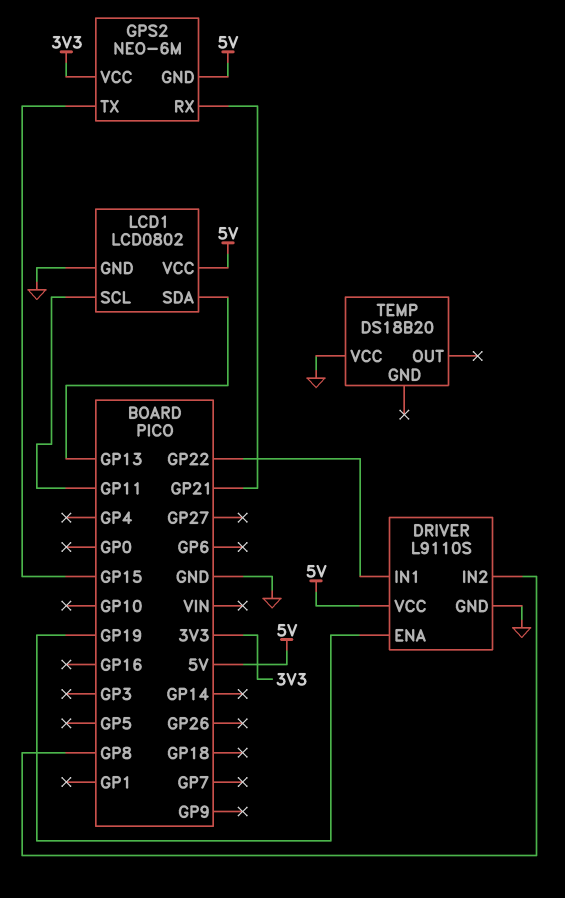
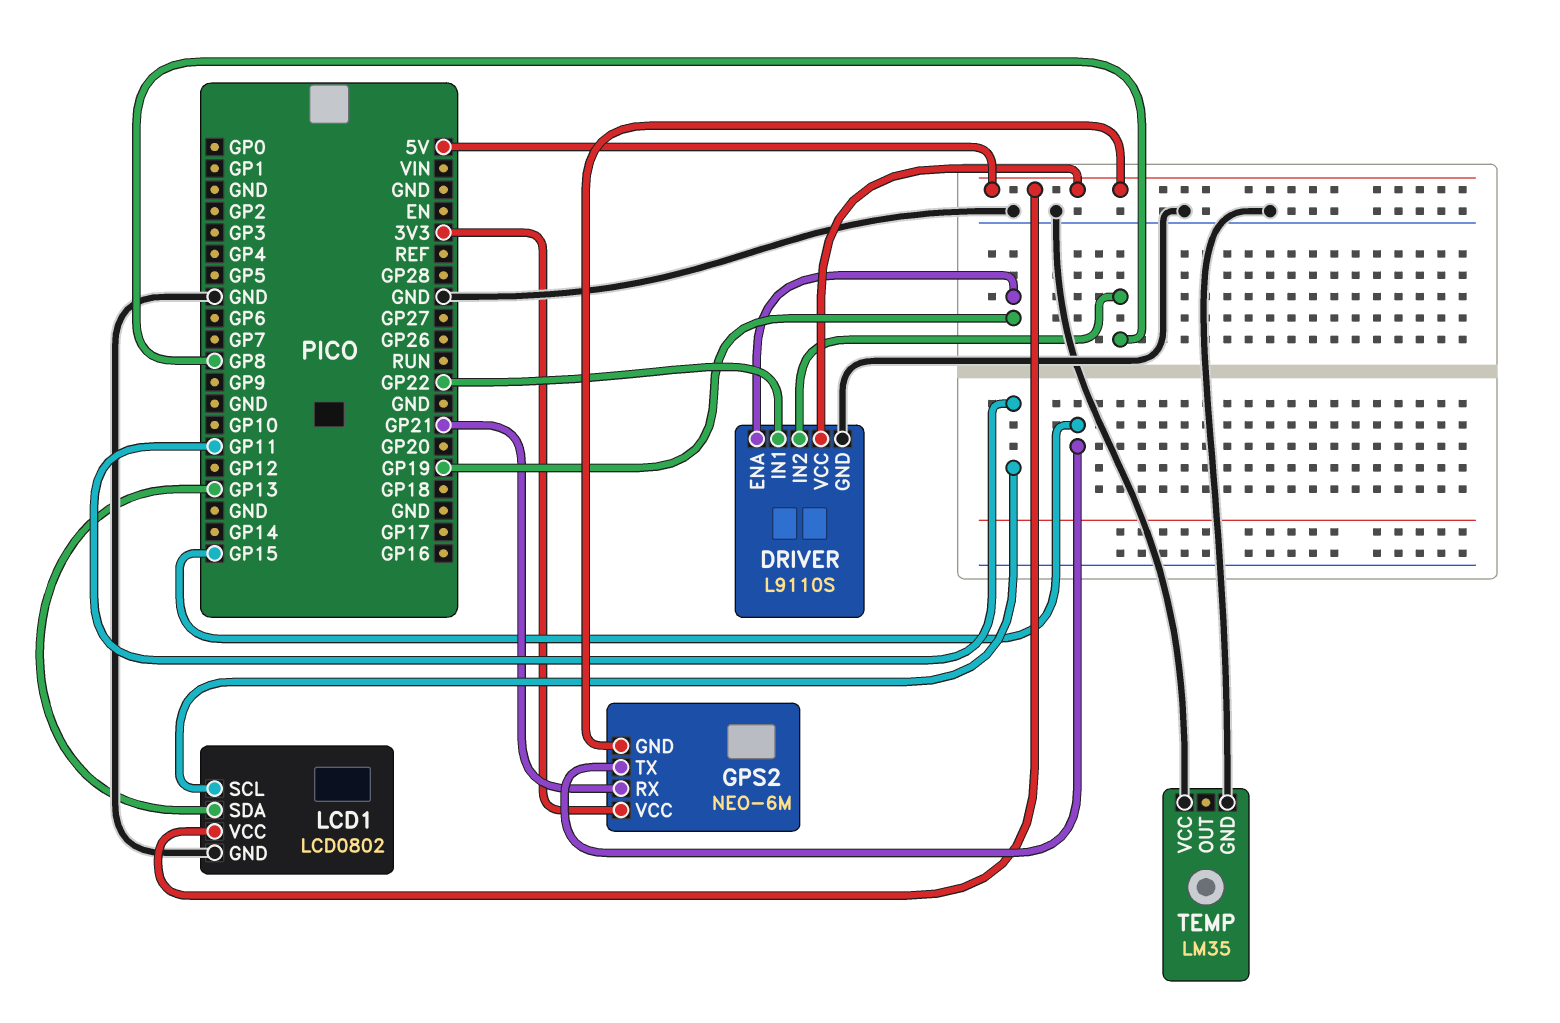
TEMP: DS18B20 -> LM35
TEMP pin GND: none -> GND

